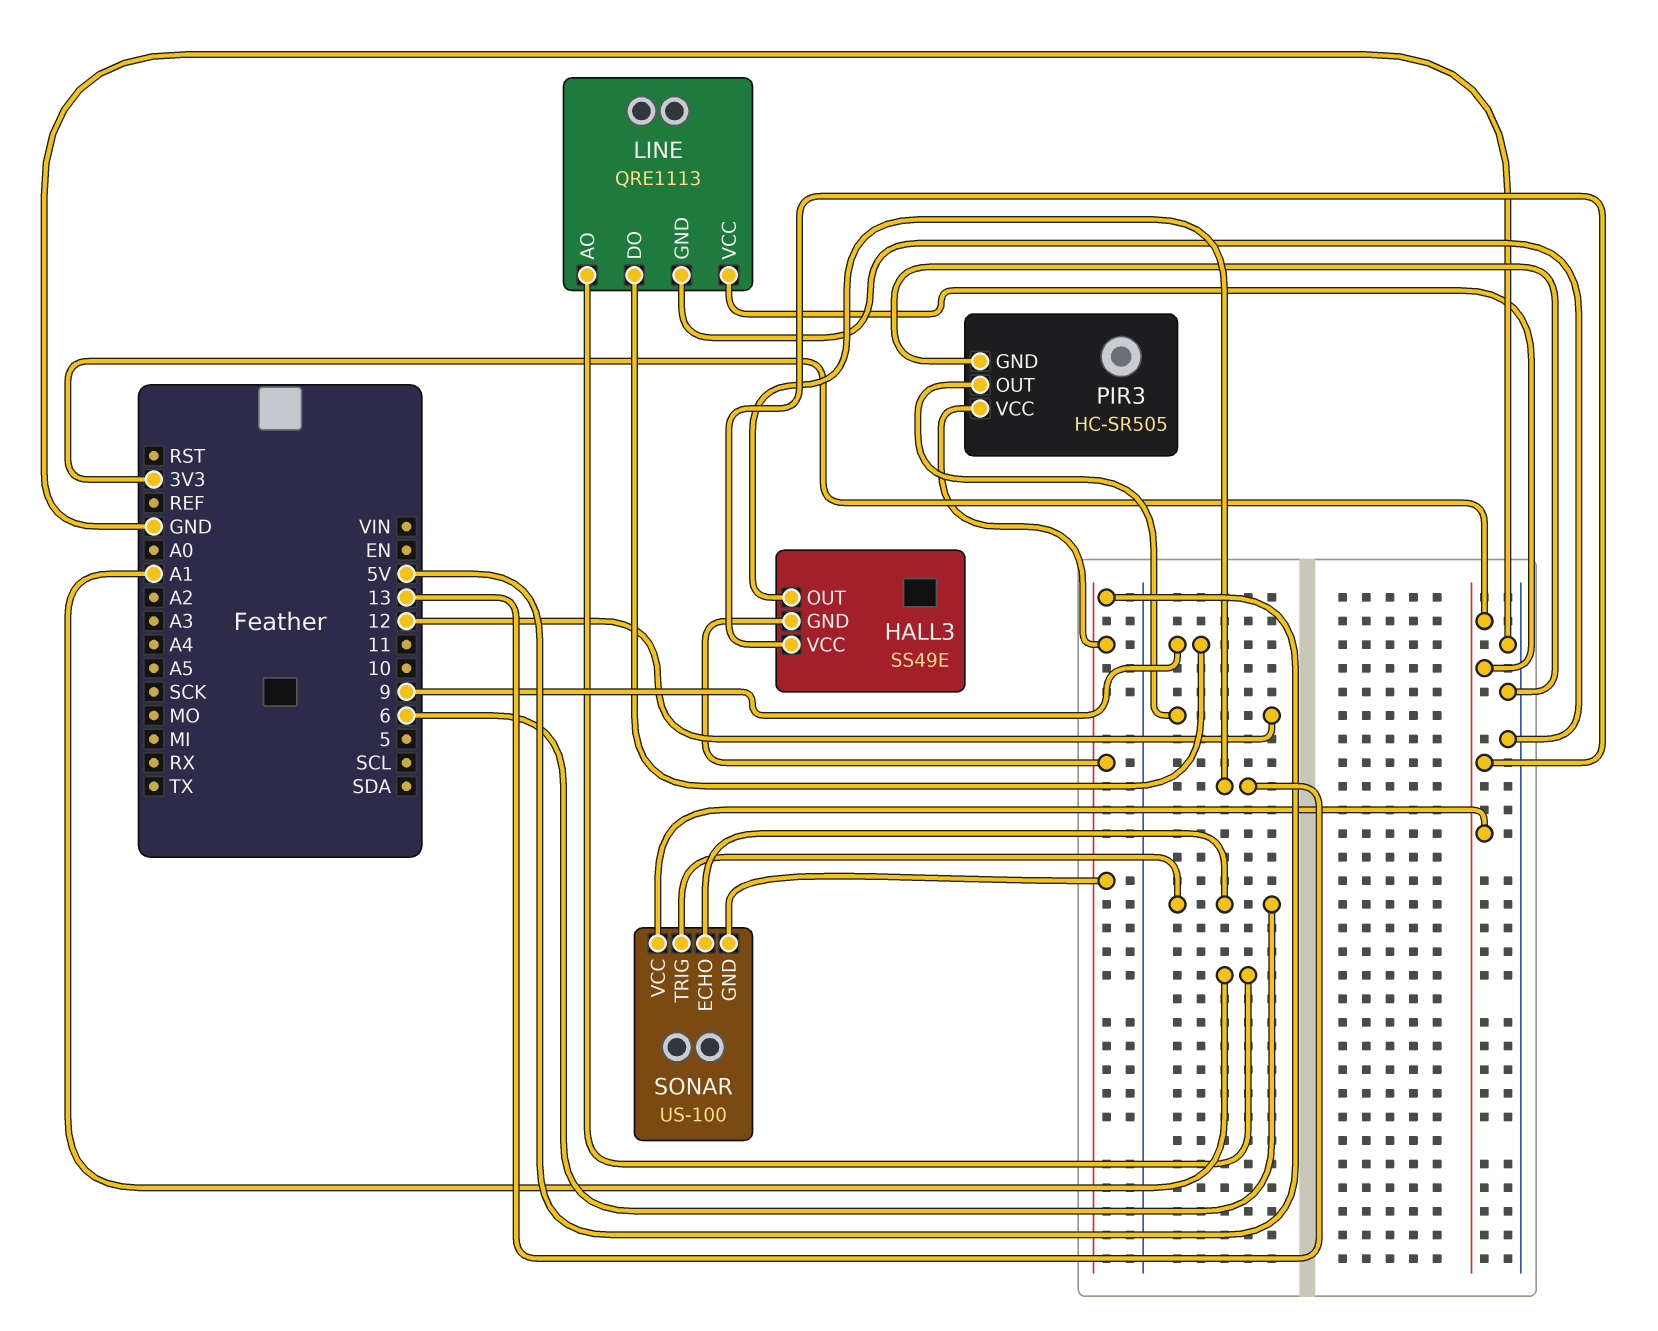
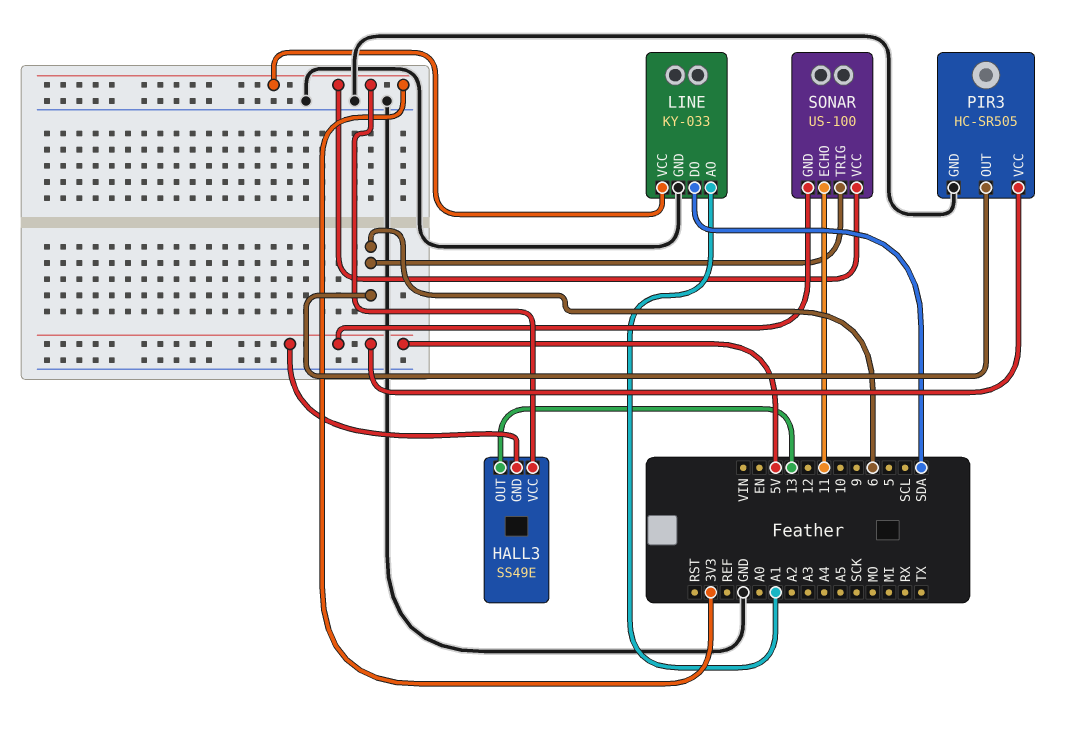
LINE: QRE1113 -> KY-033
LINE pin DO: 9 -> SDA
PIR3 pin OUT: 12 -> 6
SONAR pin ECHO: 6 -> 11

